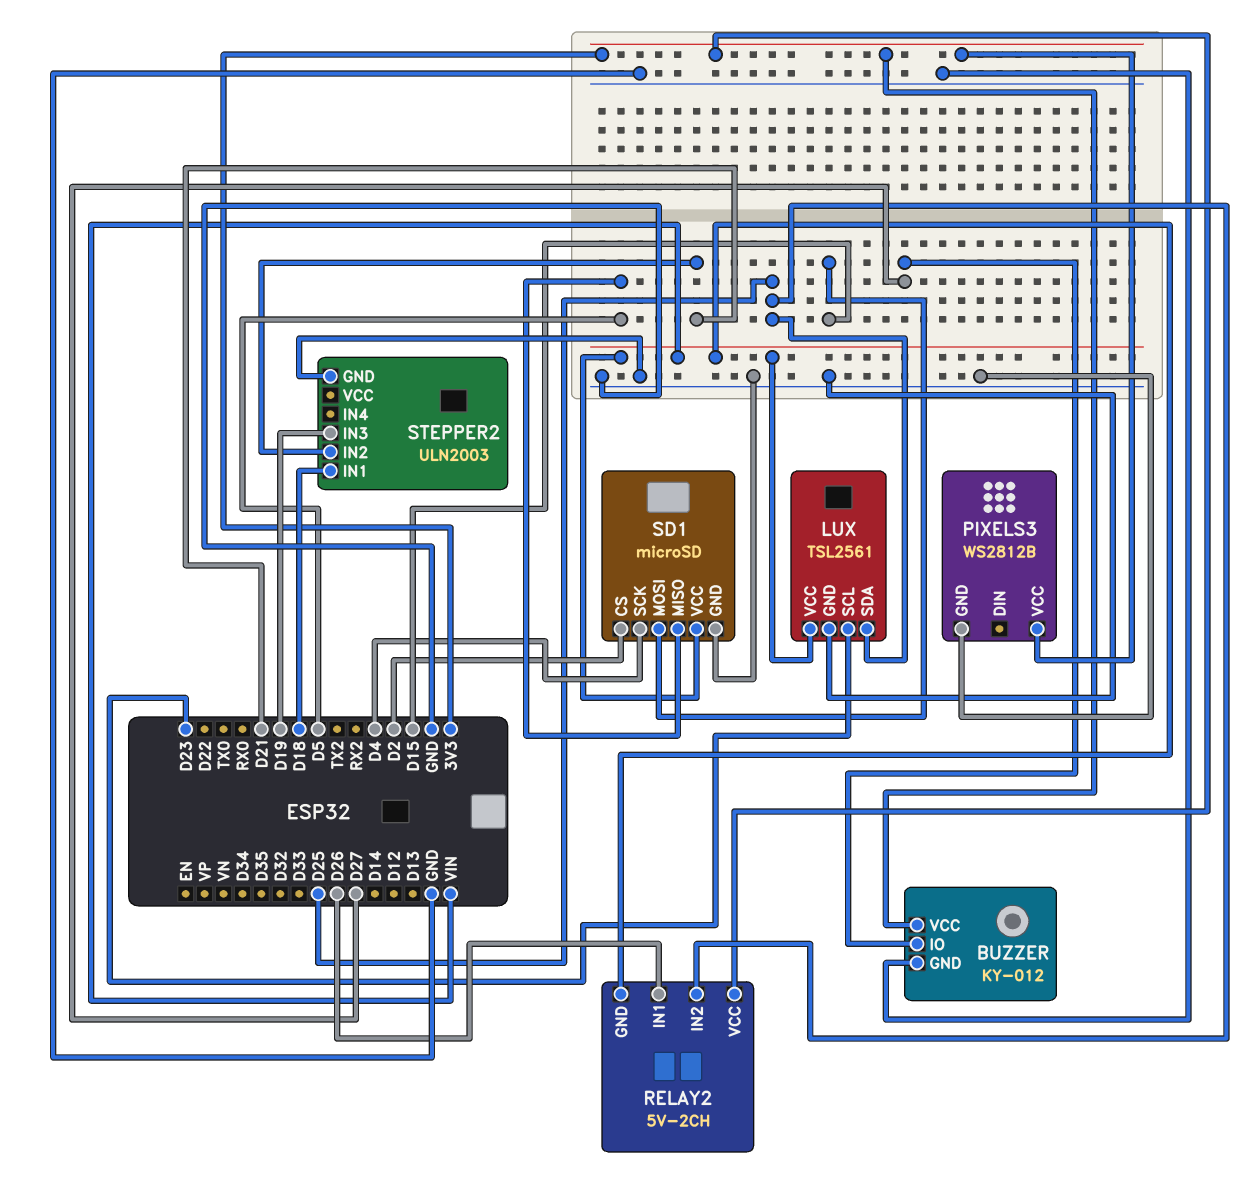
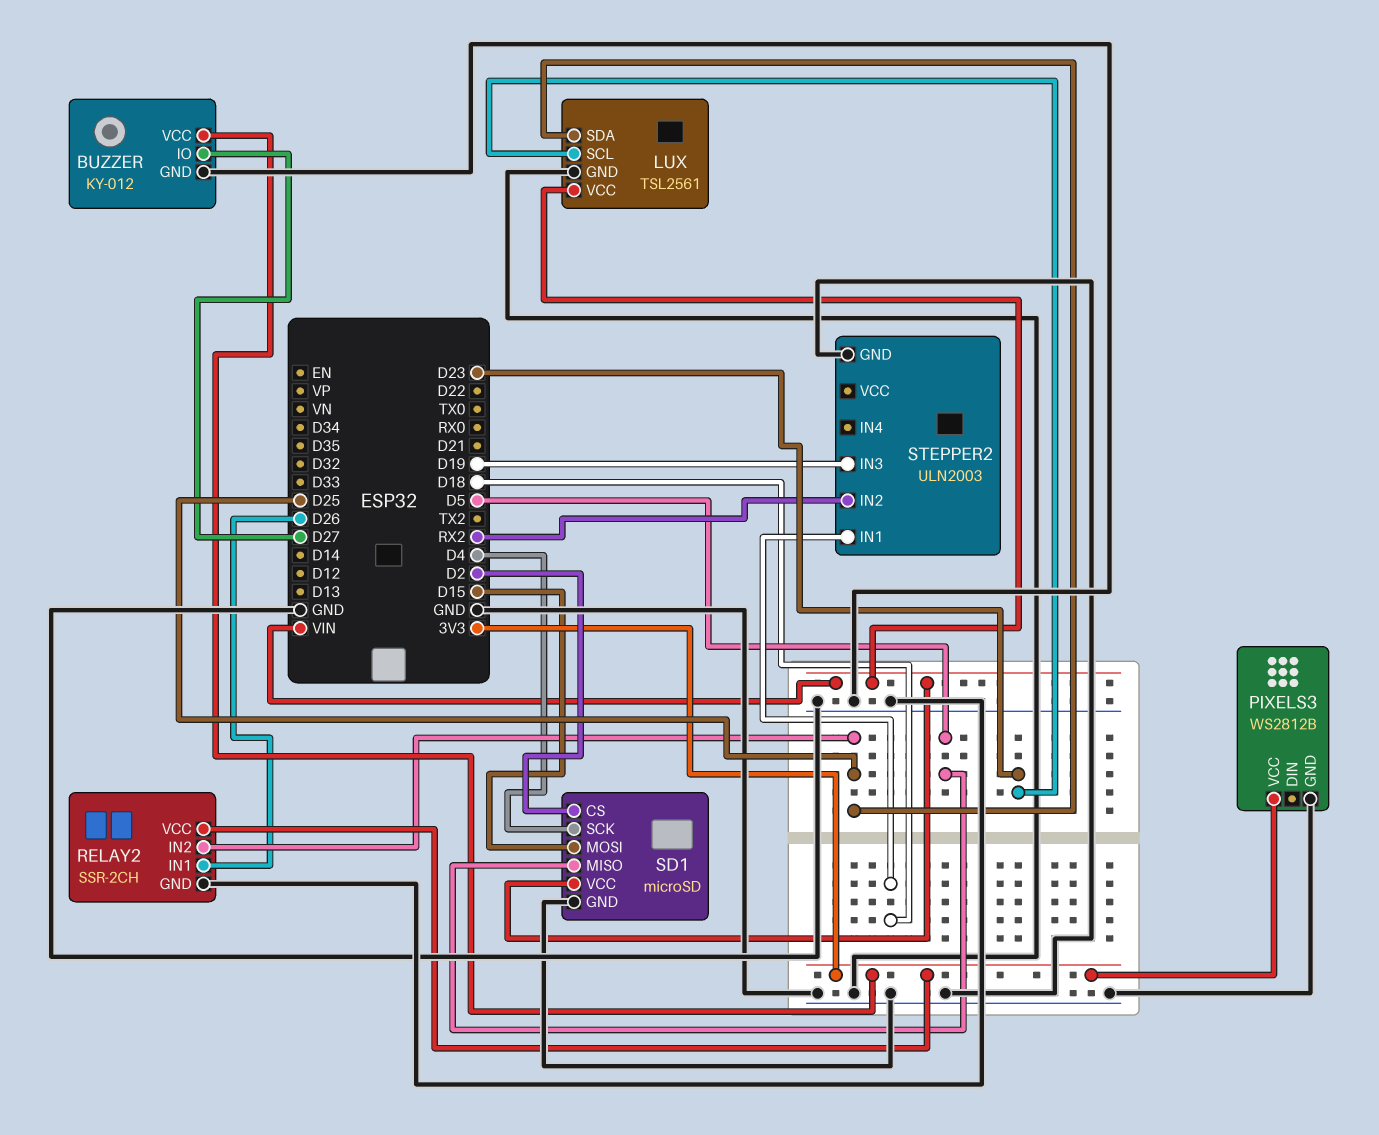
RELAY2: 5V-2CH -> SSR-2CH
RELAY2 pin GND: VIN -> GND
STEPPER2 pin IN2: D21 -> RX2

